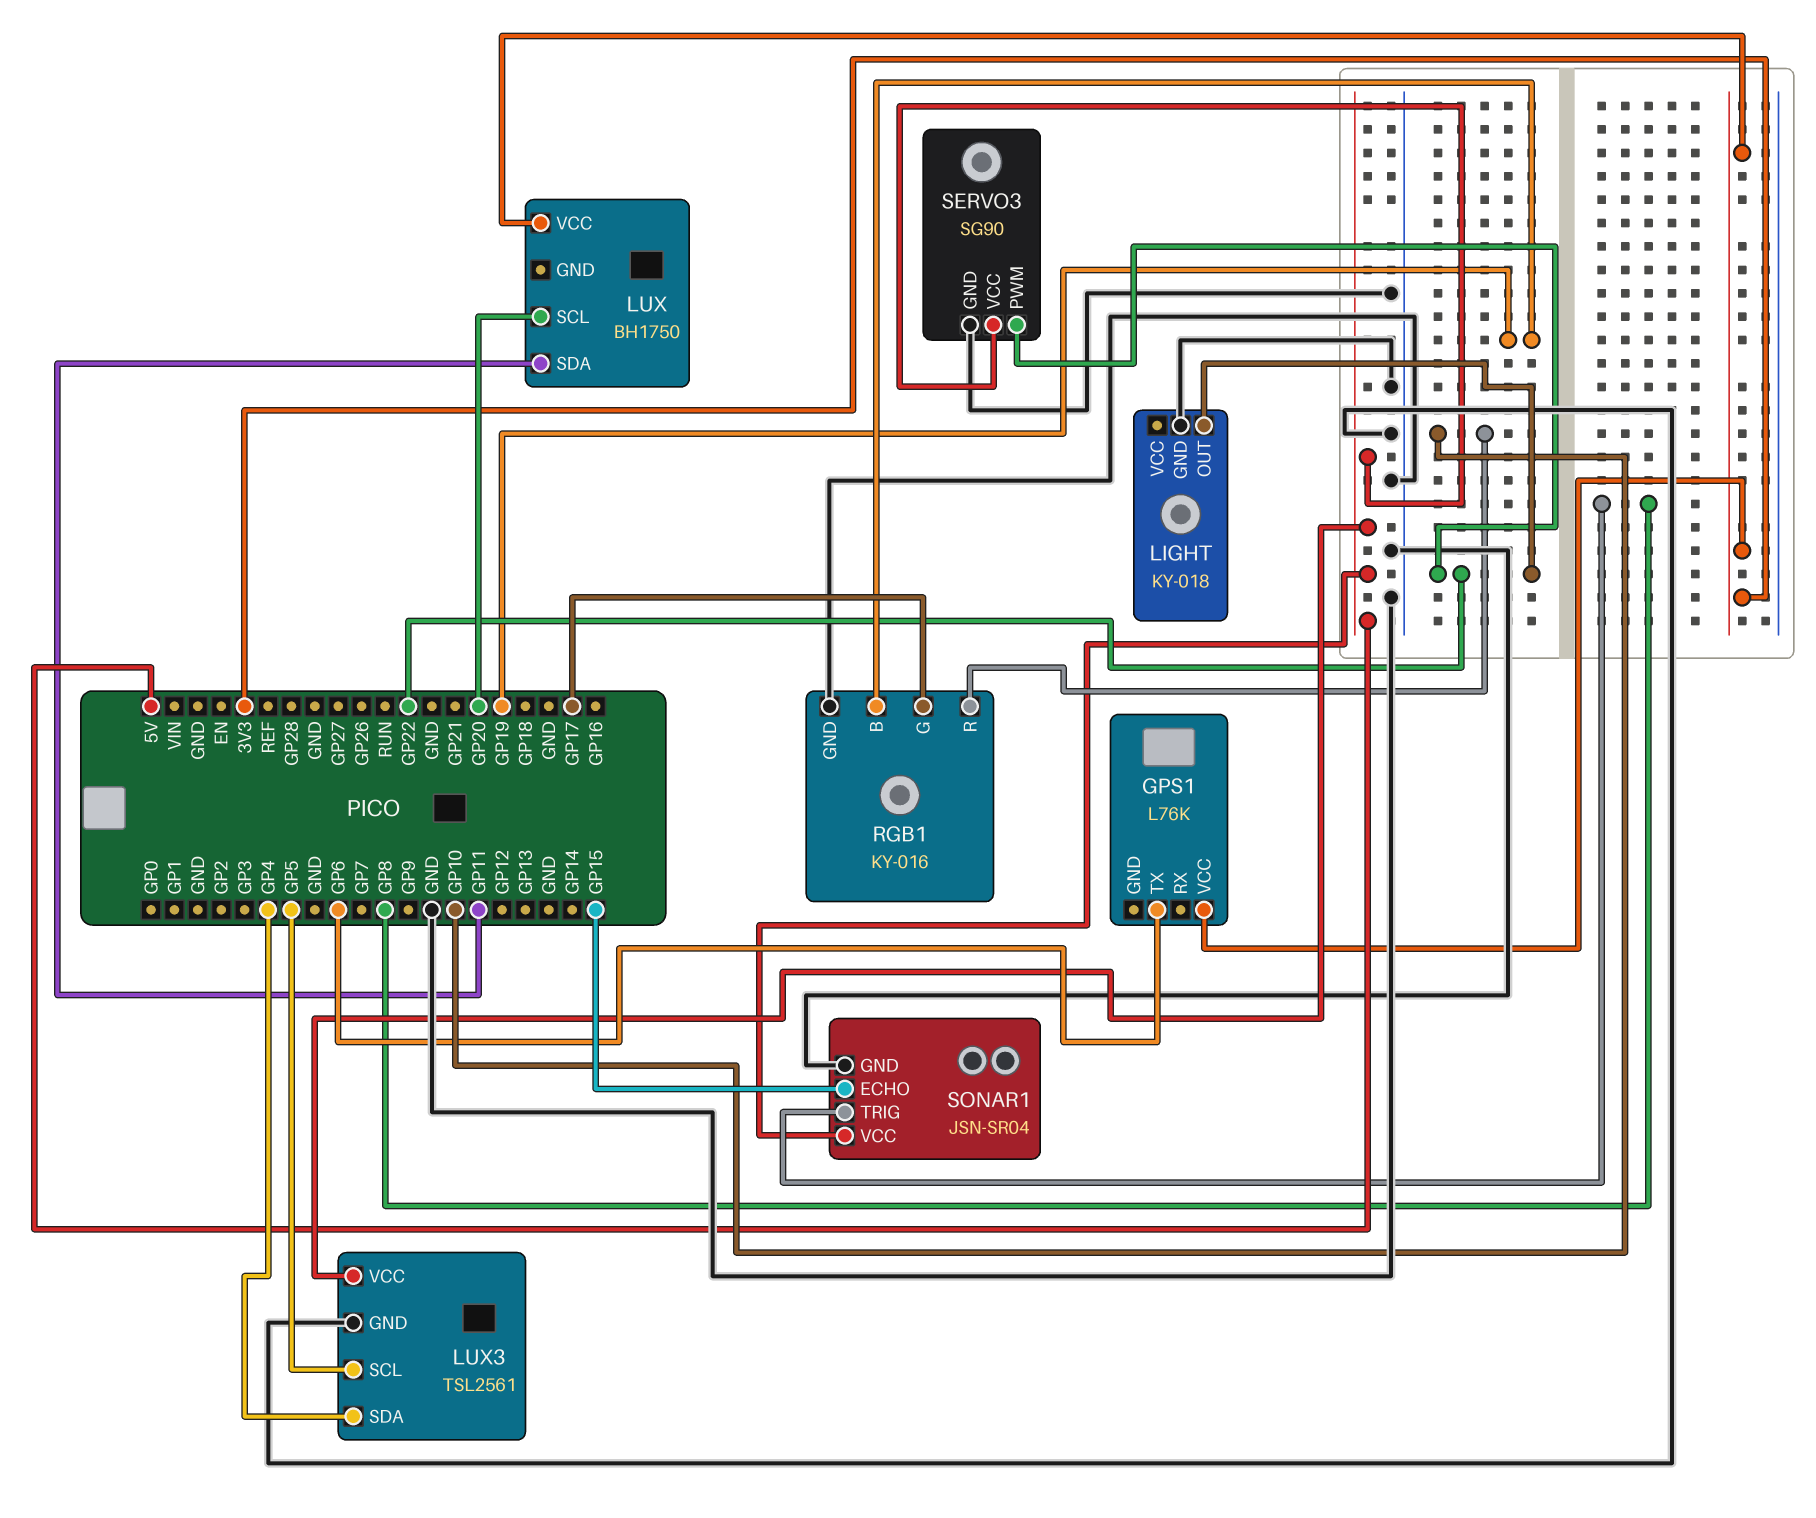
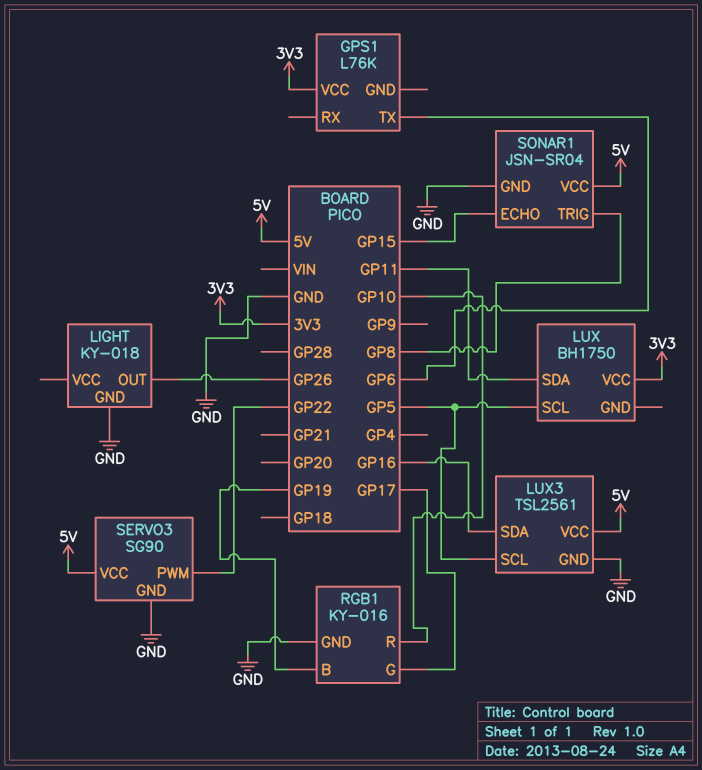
LIGHT pin OUT: GP22 -> GP26
LUX pin SCL: GP20 -> GP5
LUX3 pin SDA: GP4 -> GP16

